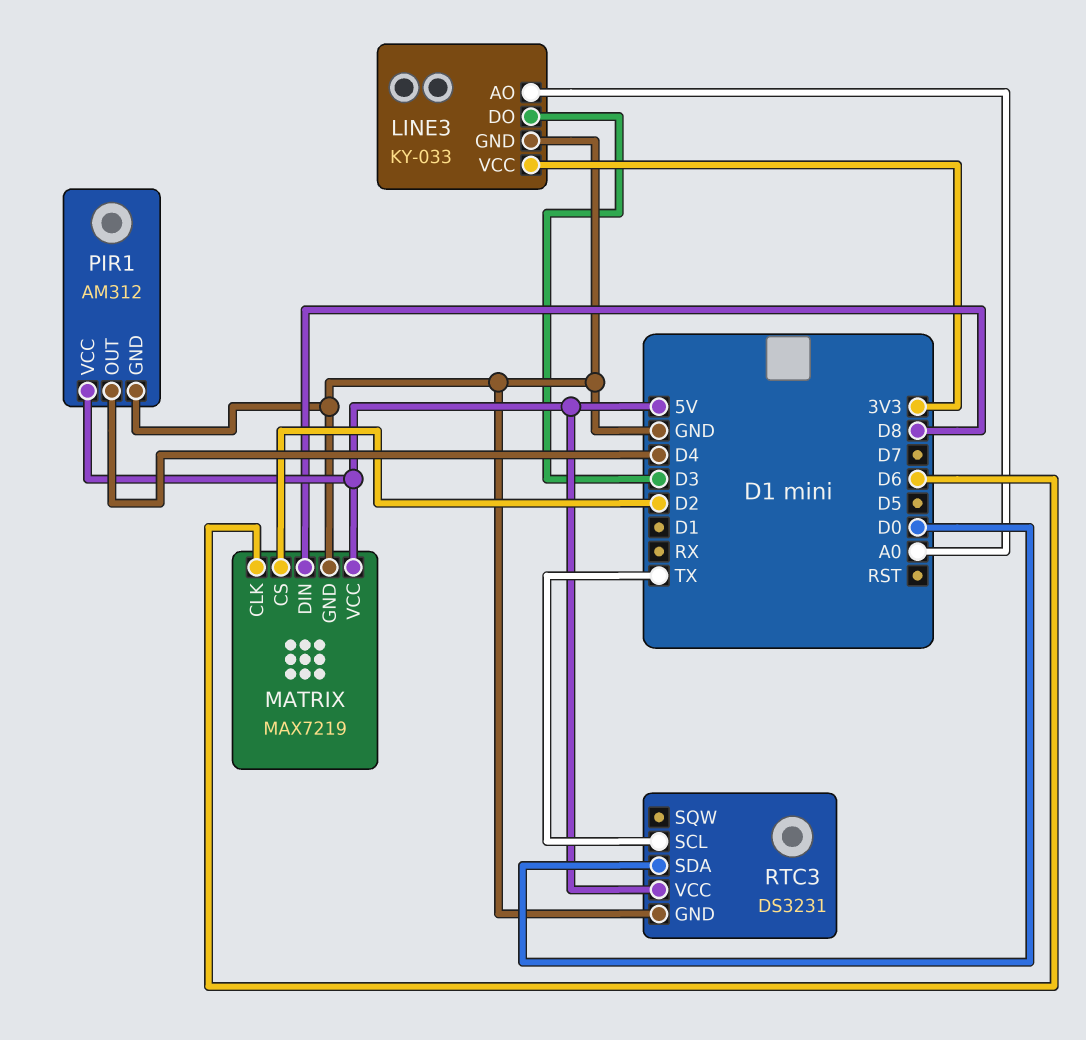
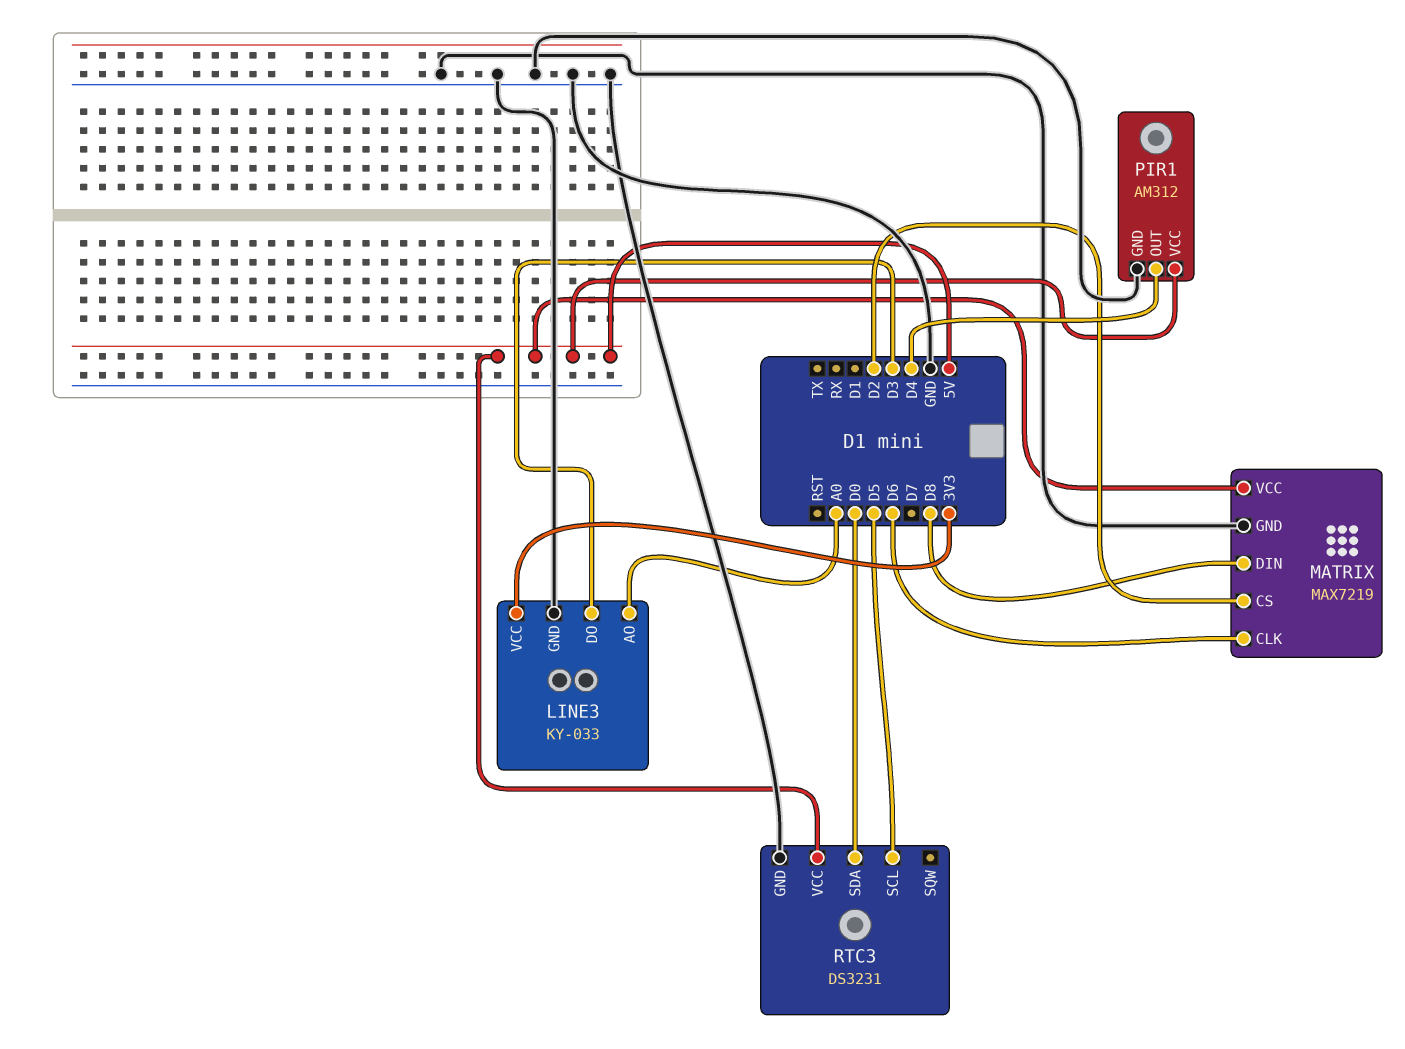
RTC3 pin SCL: TX -> D5

